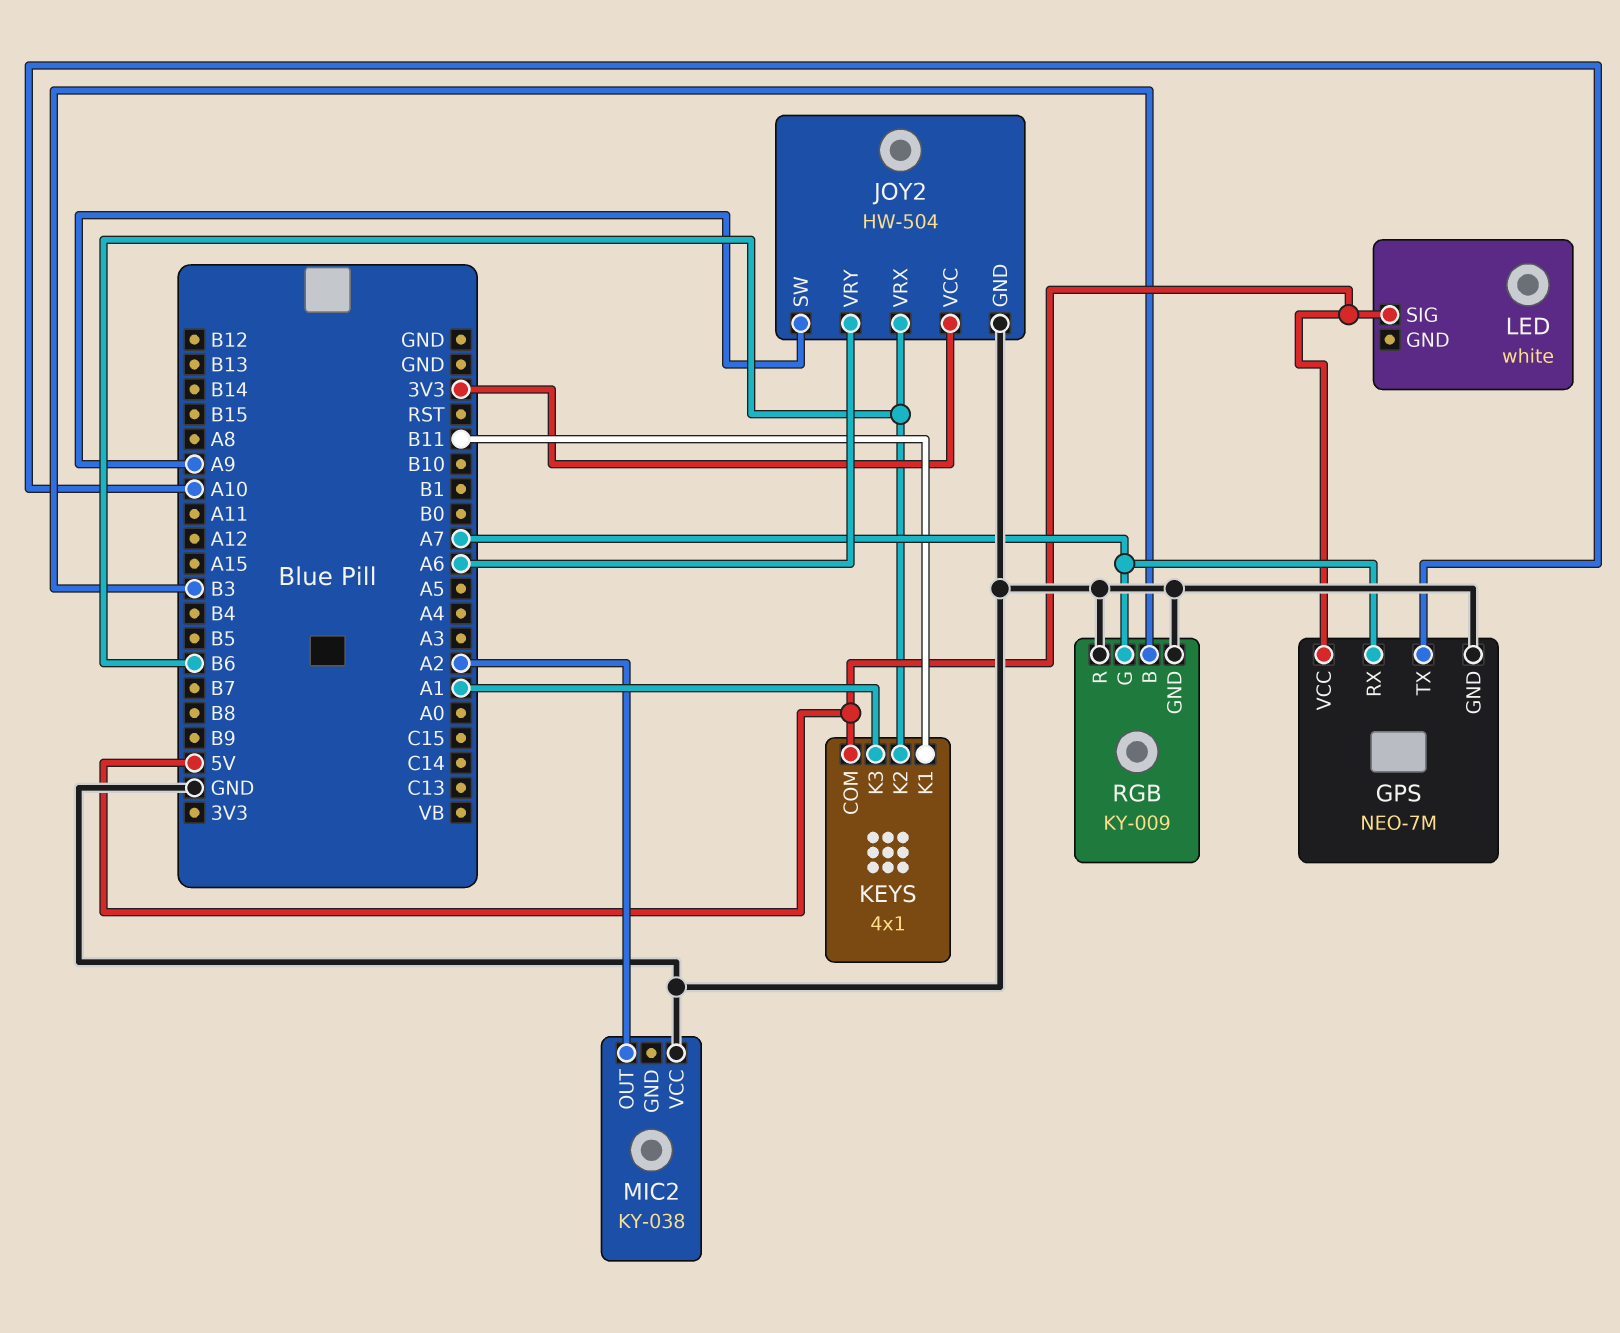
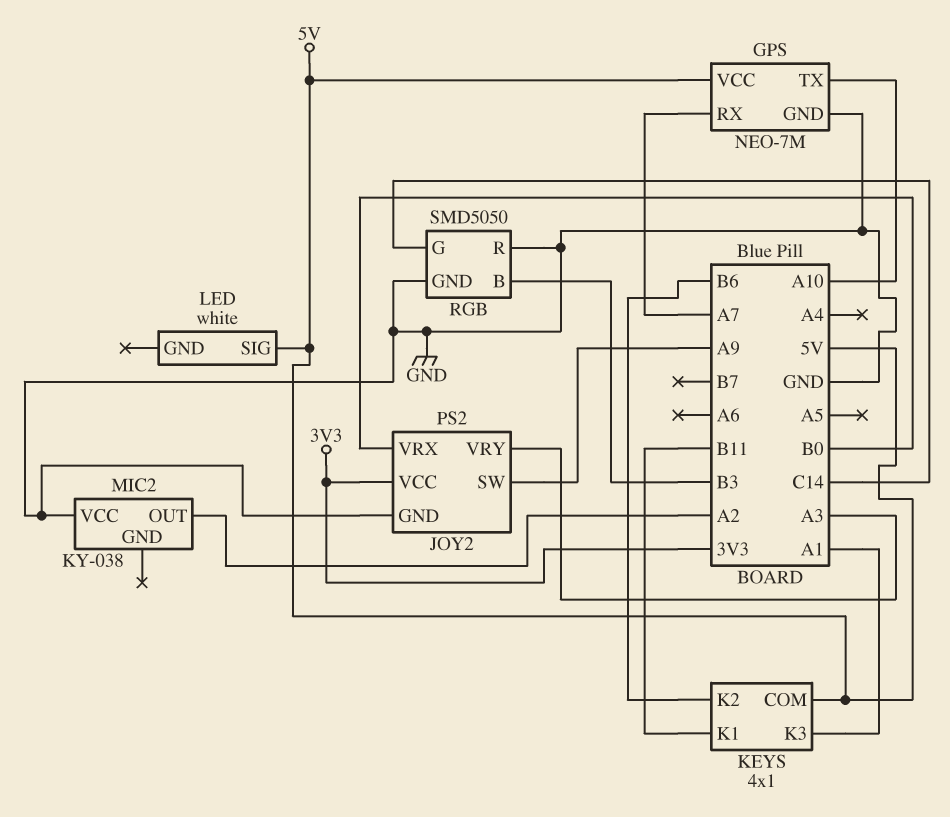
JOY2: HW-504 -> PS2
JOY2 pin VRX: B6 -> B0
JOY2 pin VRY: A6 -> A3
RGB: KY-009 -> SMD5050
RGB pin G: A7 -> C14

